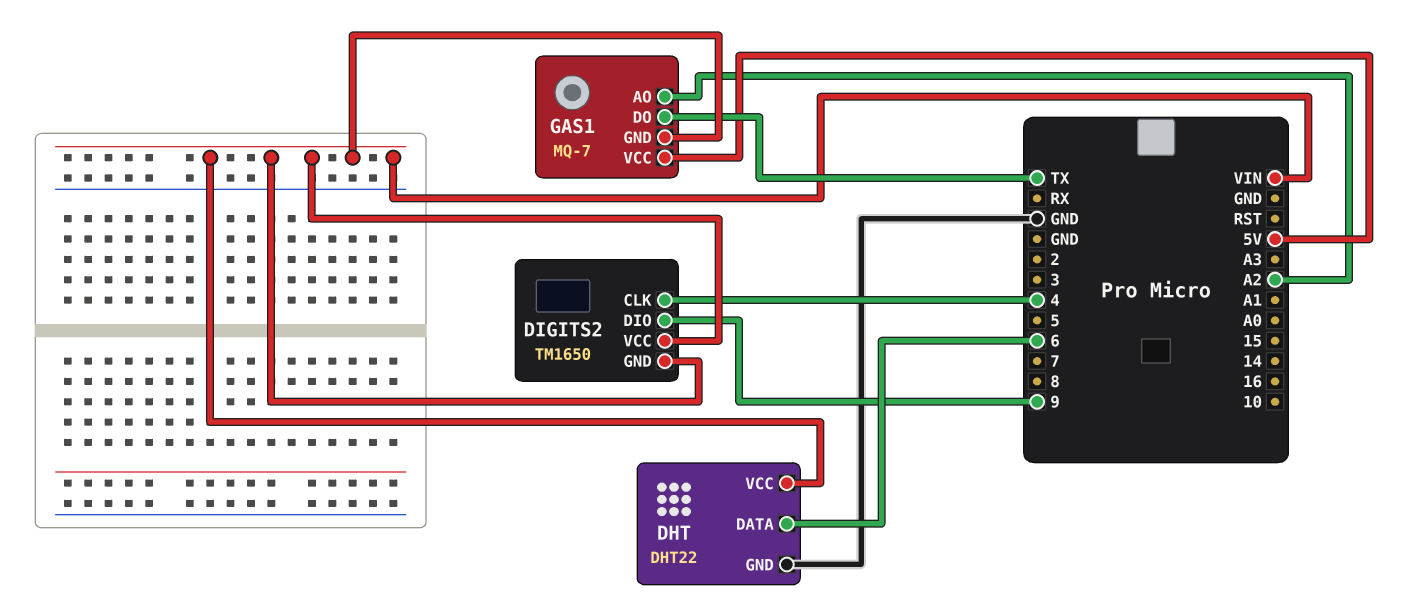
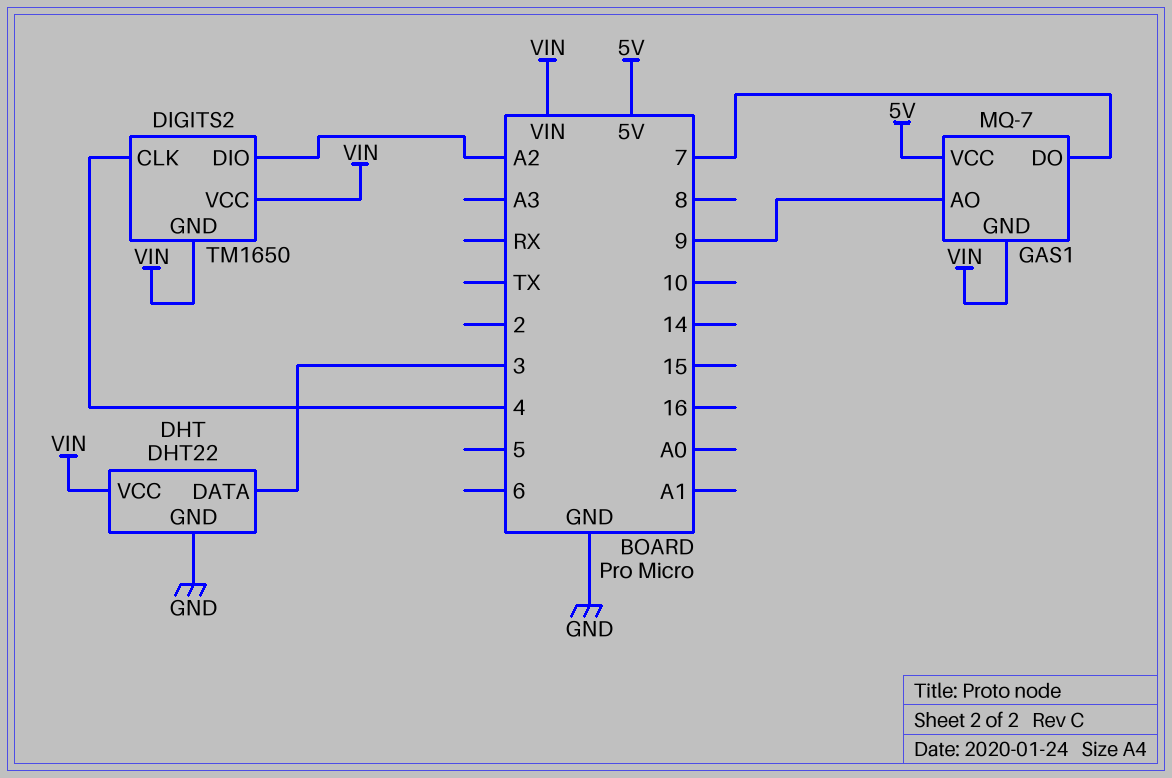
DHT pin DATA: 6 -> 3
DIGITS2 pin DIO: 9 -> A2
GAS1 pin AO: A2 -> 9
GAS1 pin DO: TX -> 7

